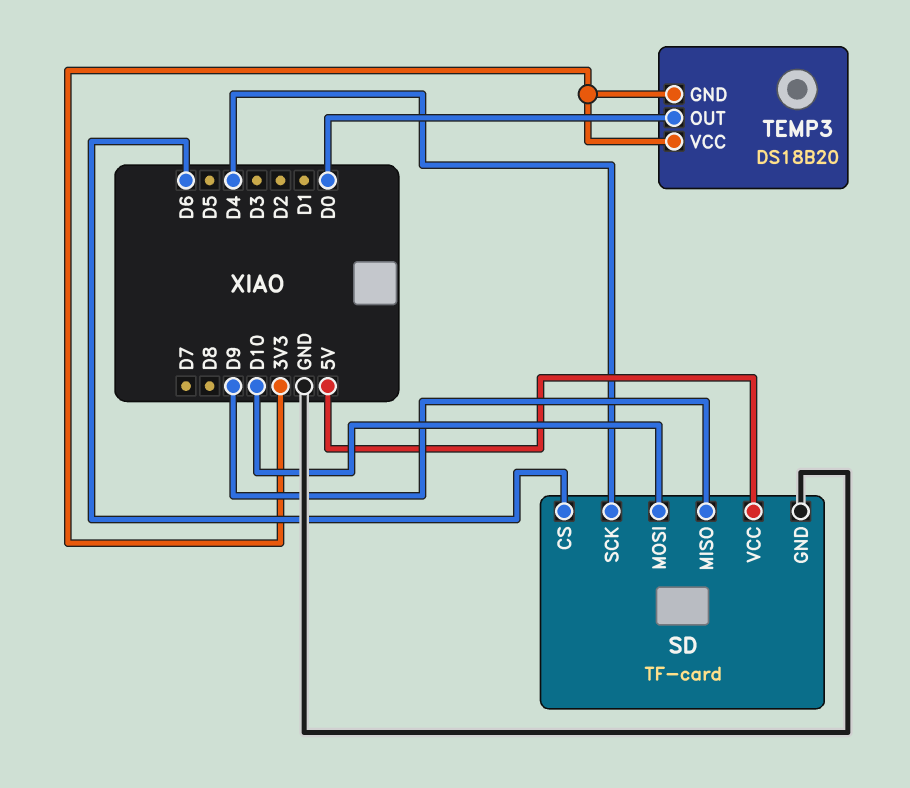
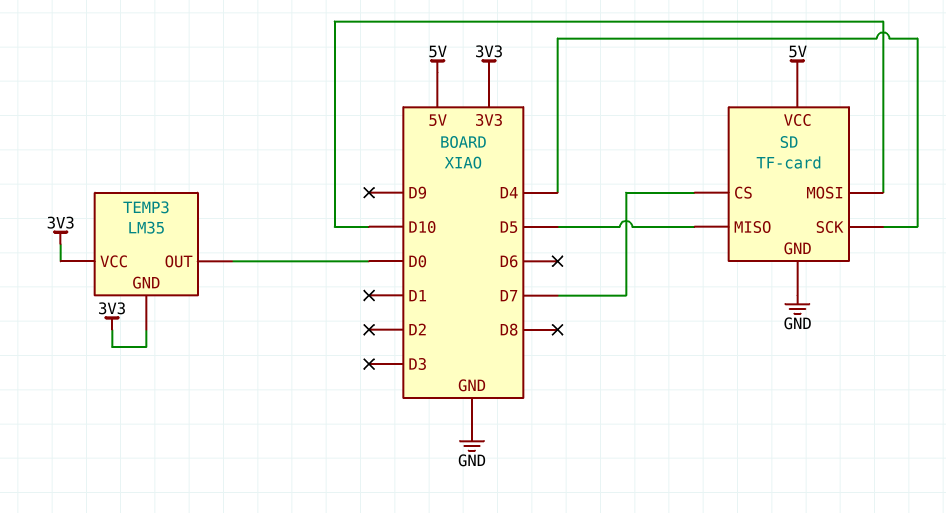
SD pin CS: D6 -> D7
SD pin MISO: D9 -> D5
TEMP3: DS18B20 -> LM35

